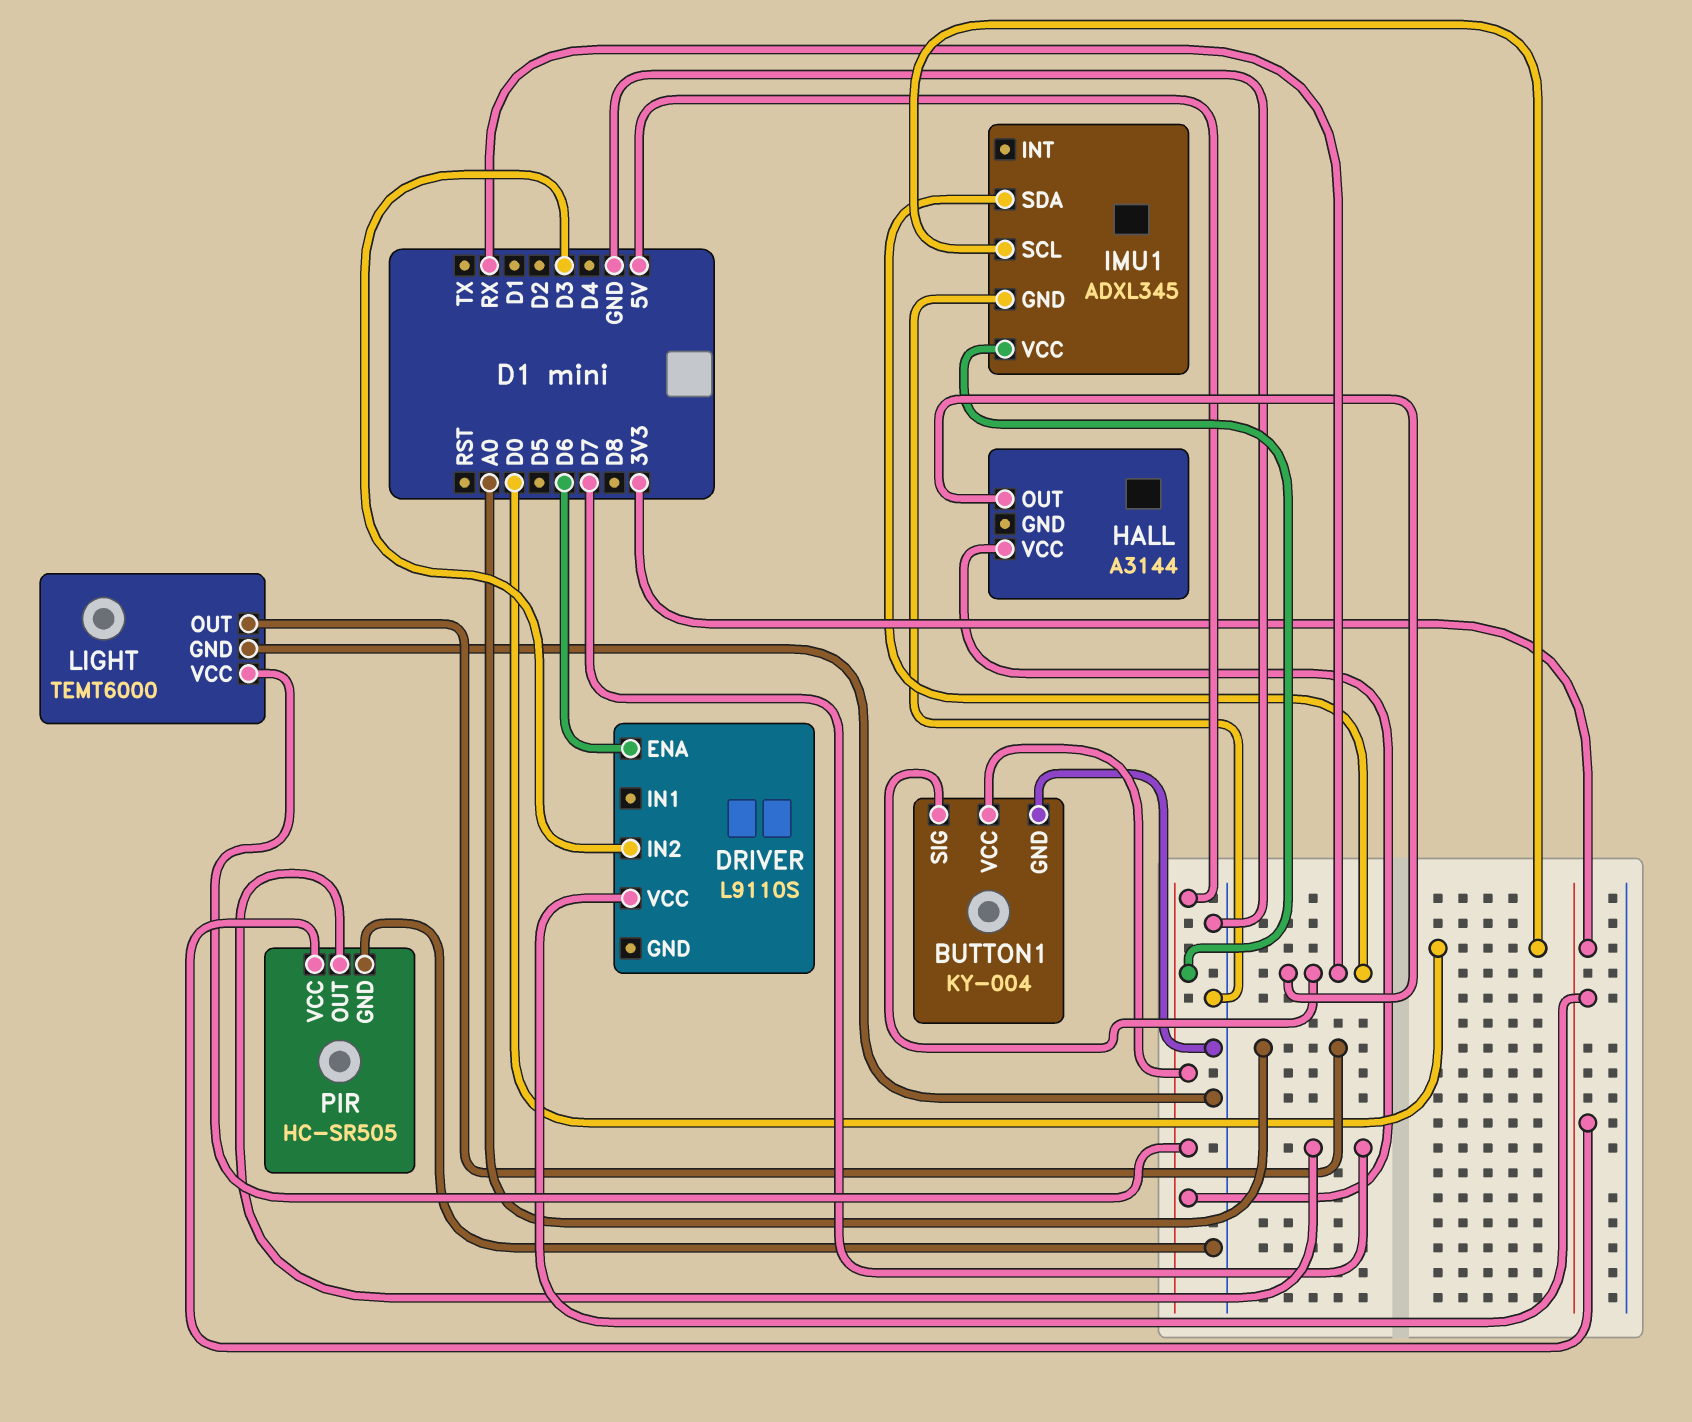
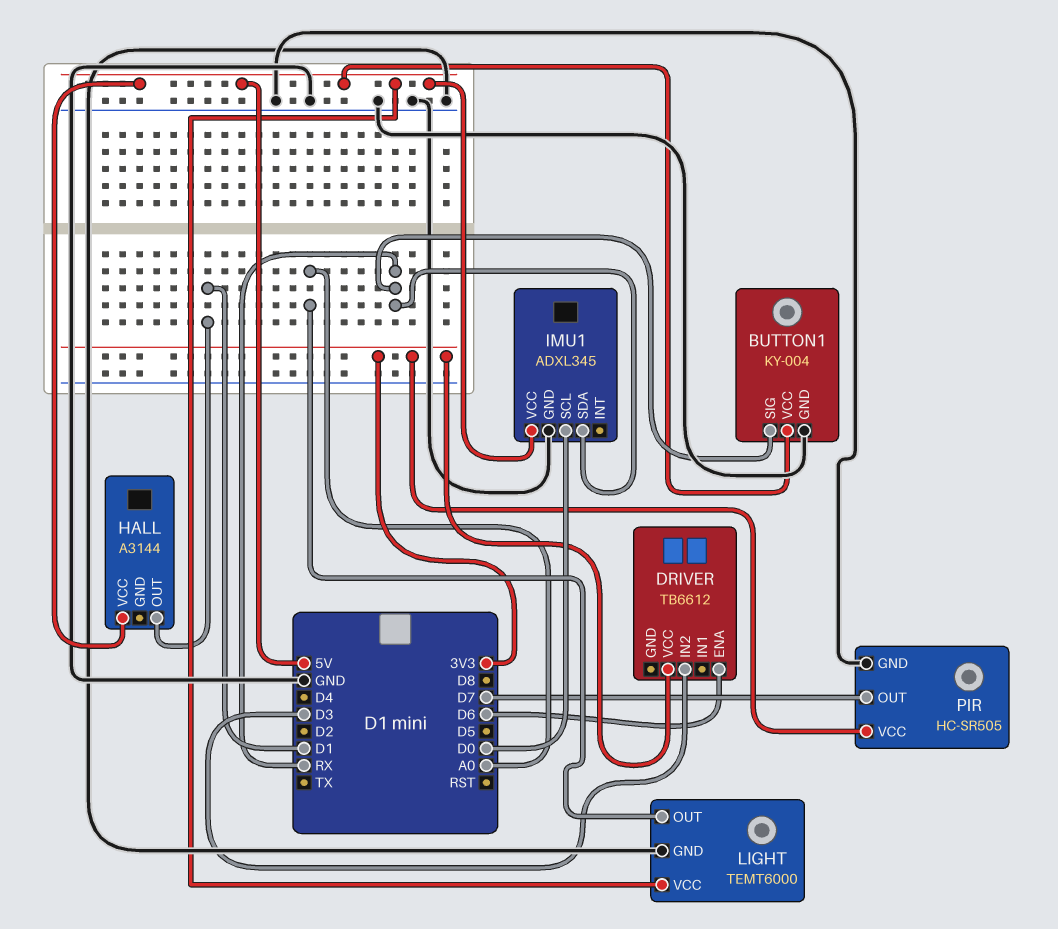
DRIVER: L9110S -> TB6612
HALL pin OUT: RX -> D1

